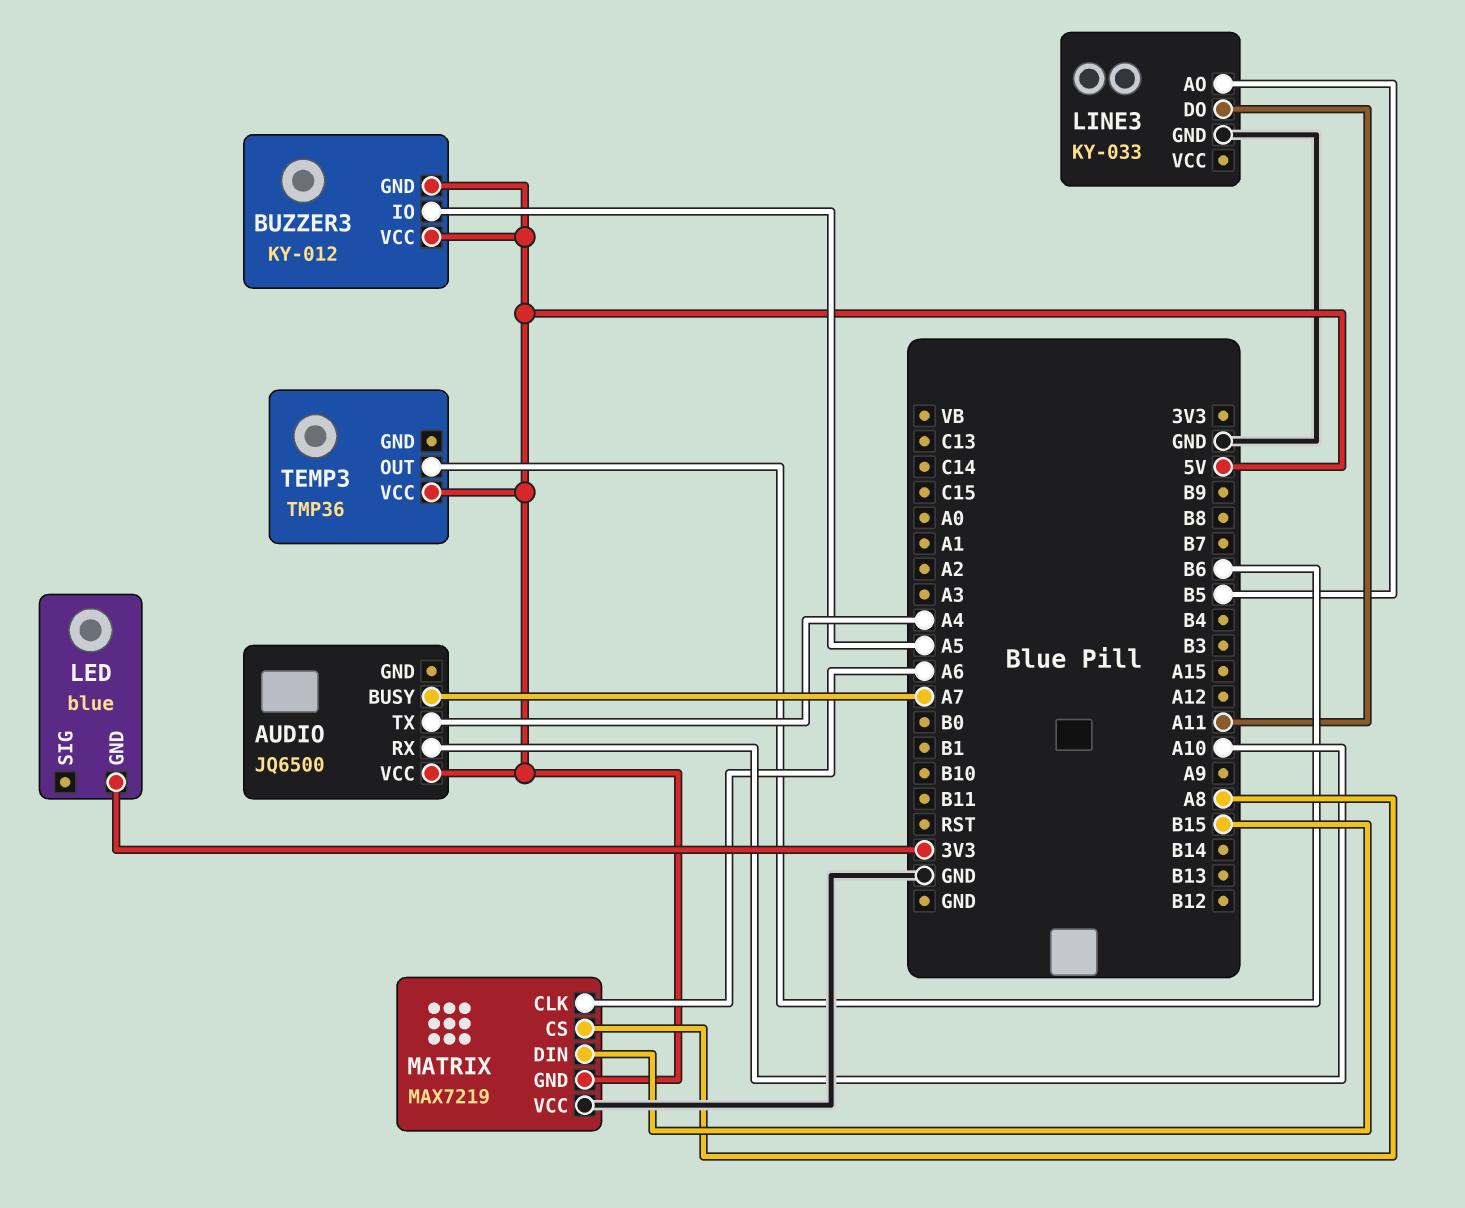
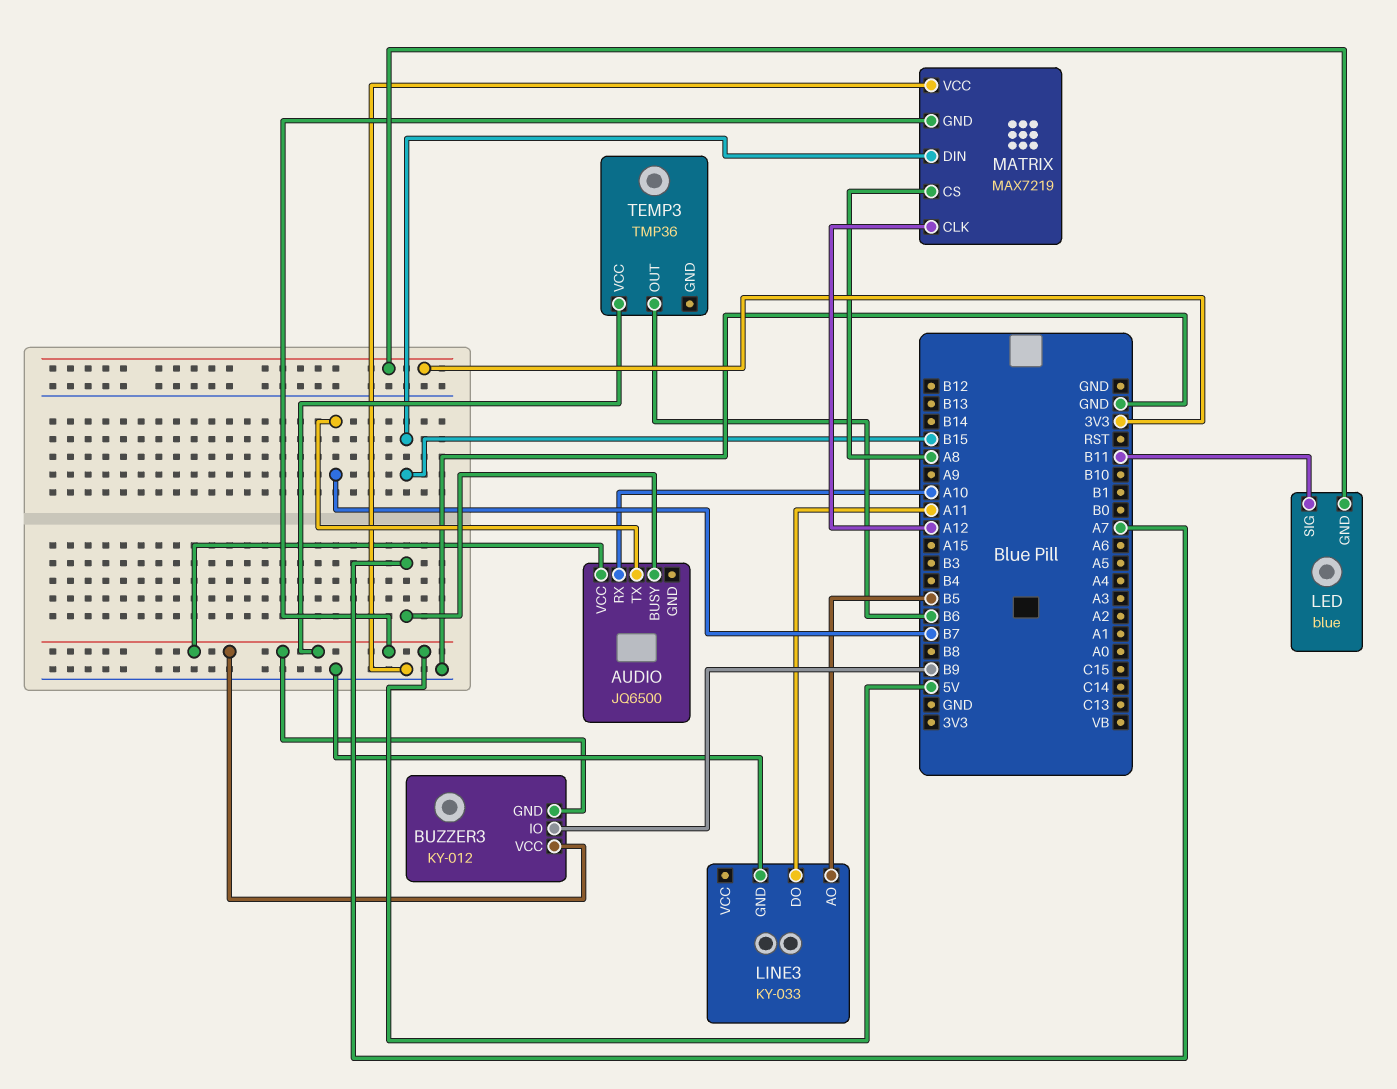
AUDIO pin TX: A4 -> B7
BUZZER3 pin IO: A5 -> B9
LED pin SIG: none -> B11
MATRIX pin CLK: A6 -> A12

